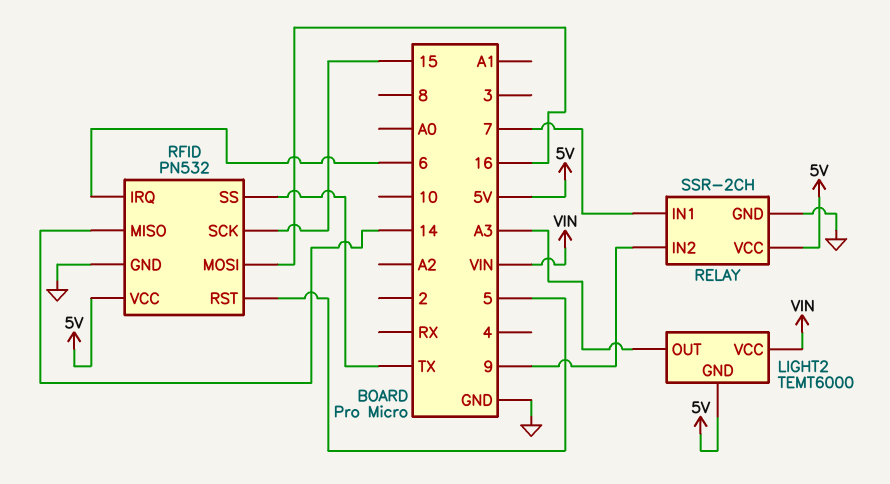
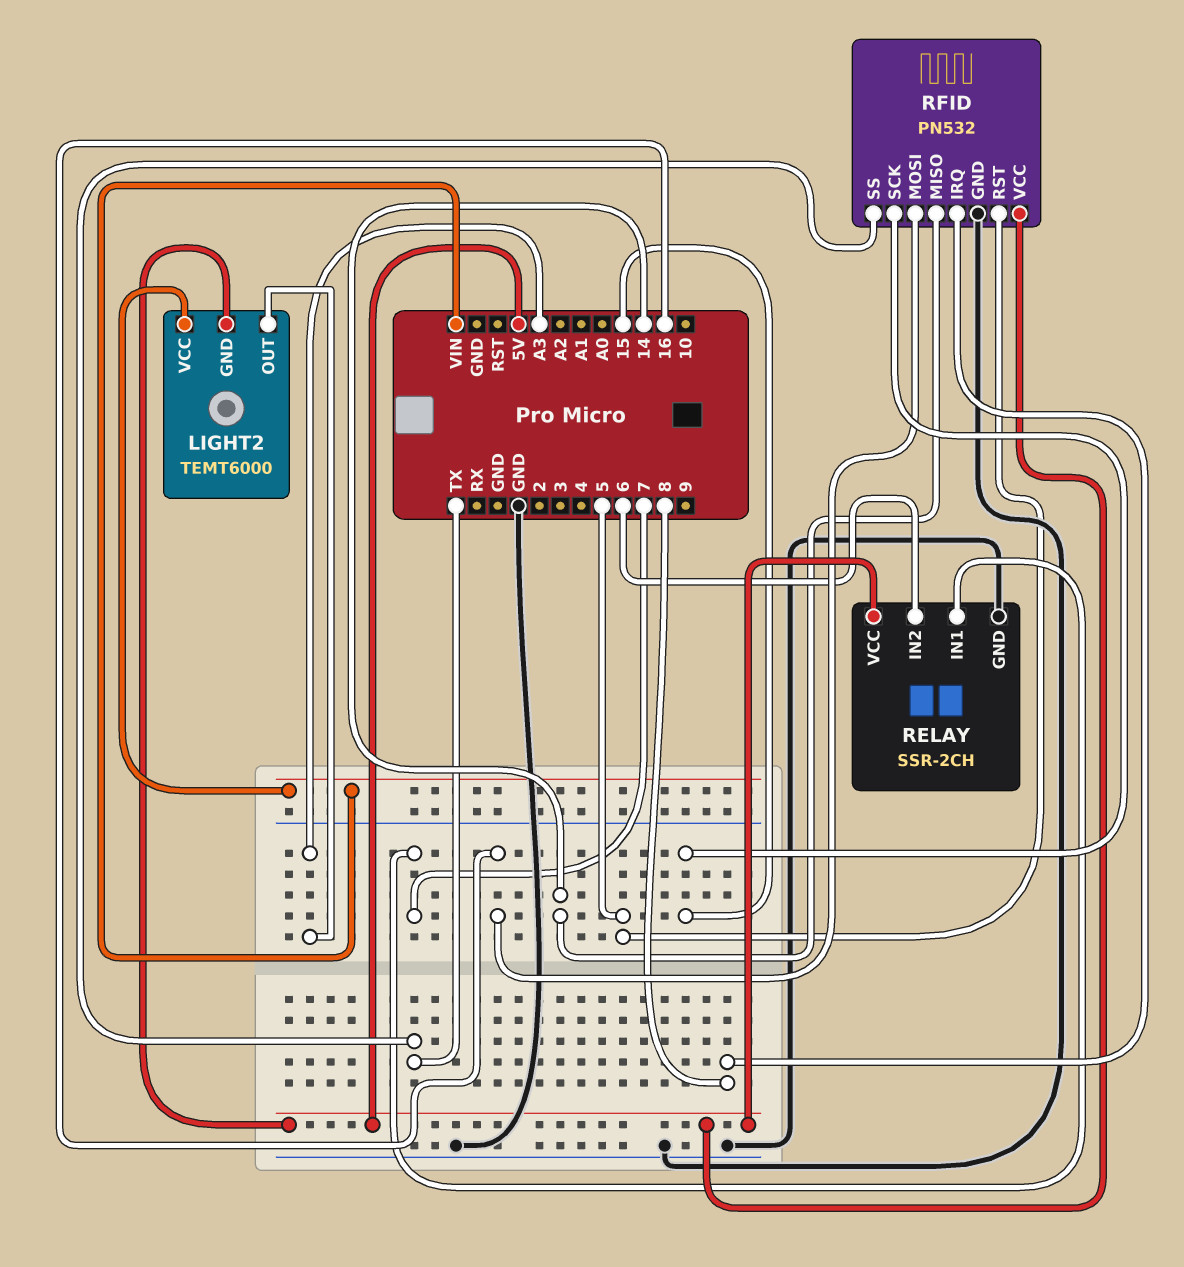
RELAY pin IN2: 9 -> 6
RFID pin IRQ: 6 -> 8

